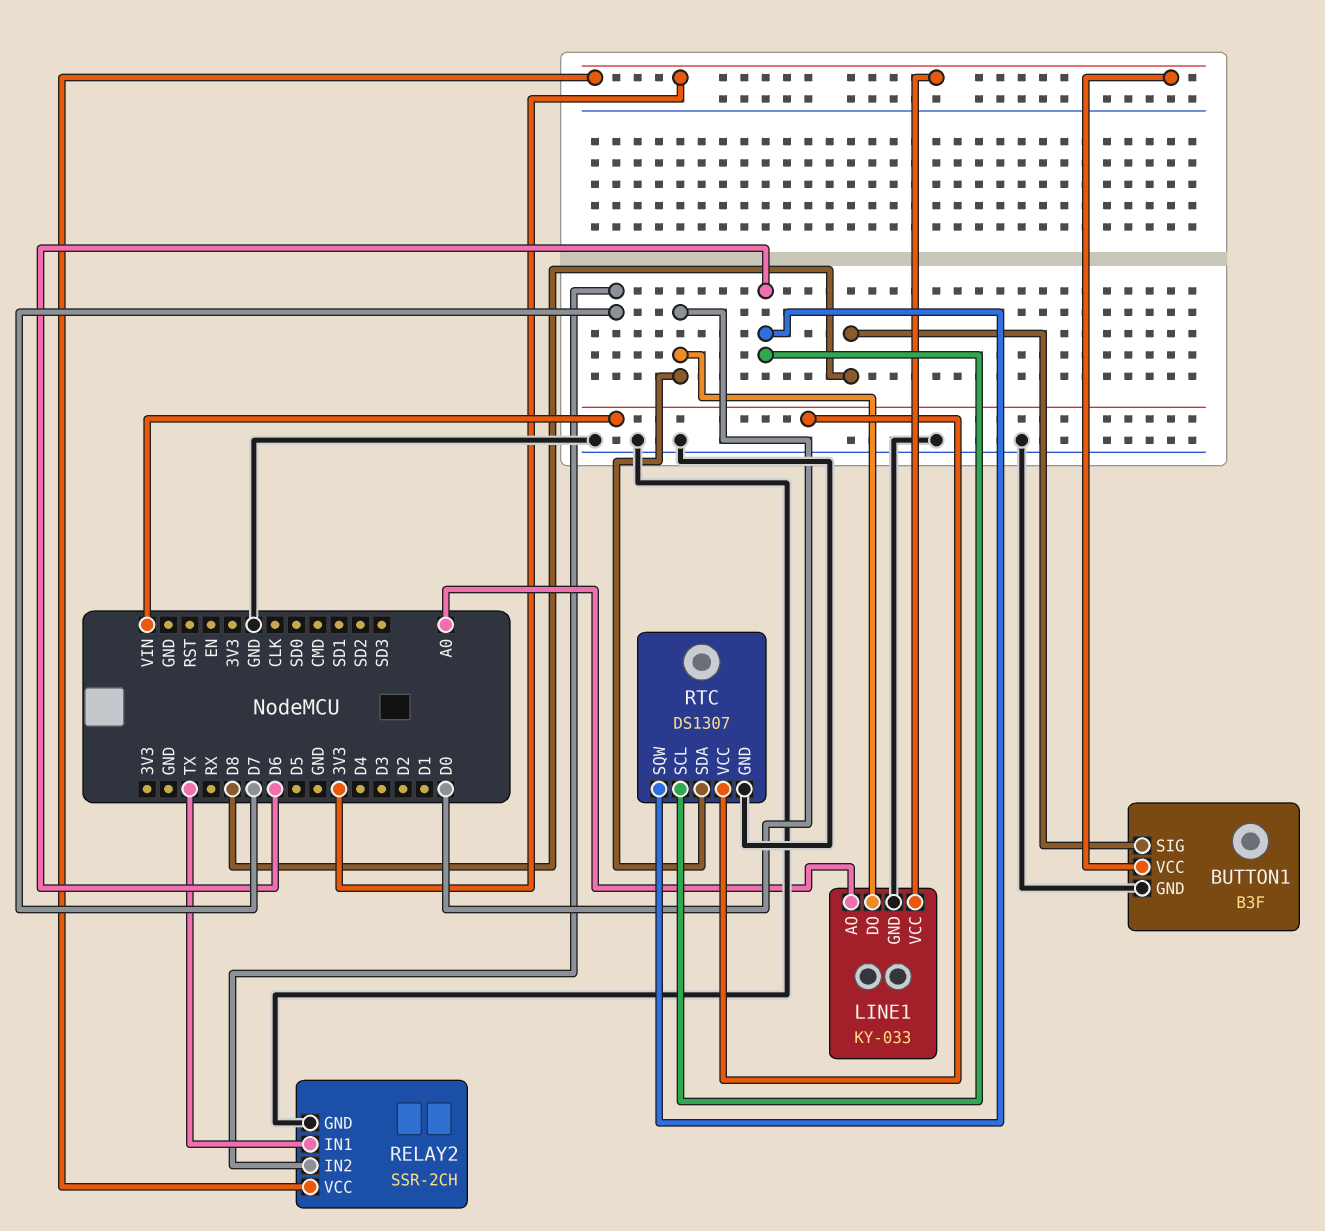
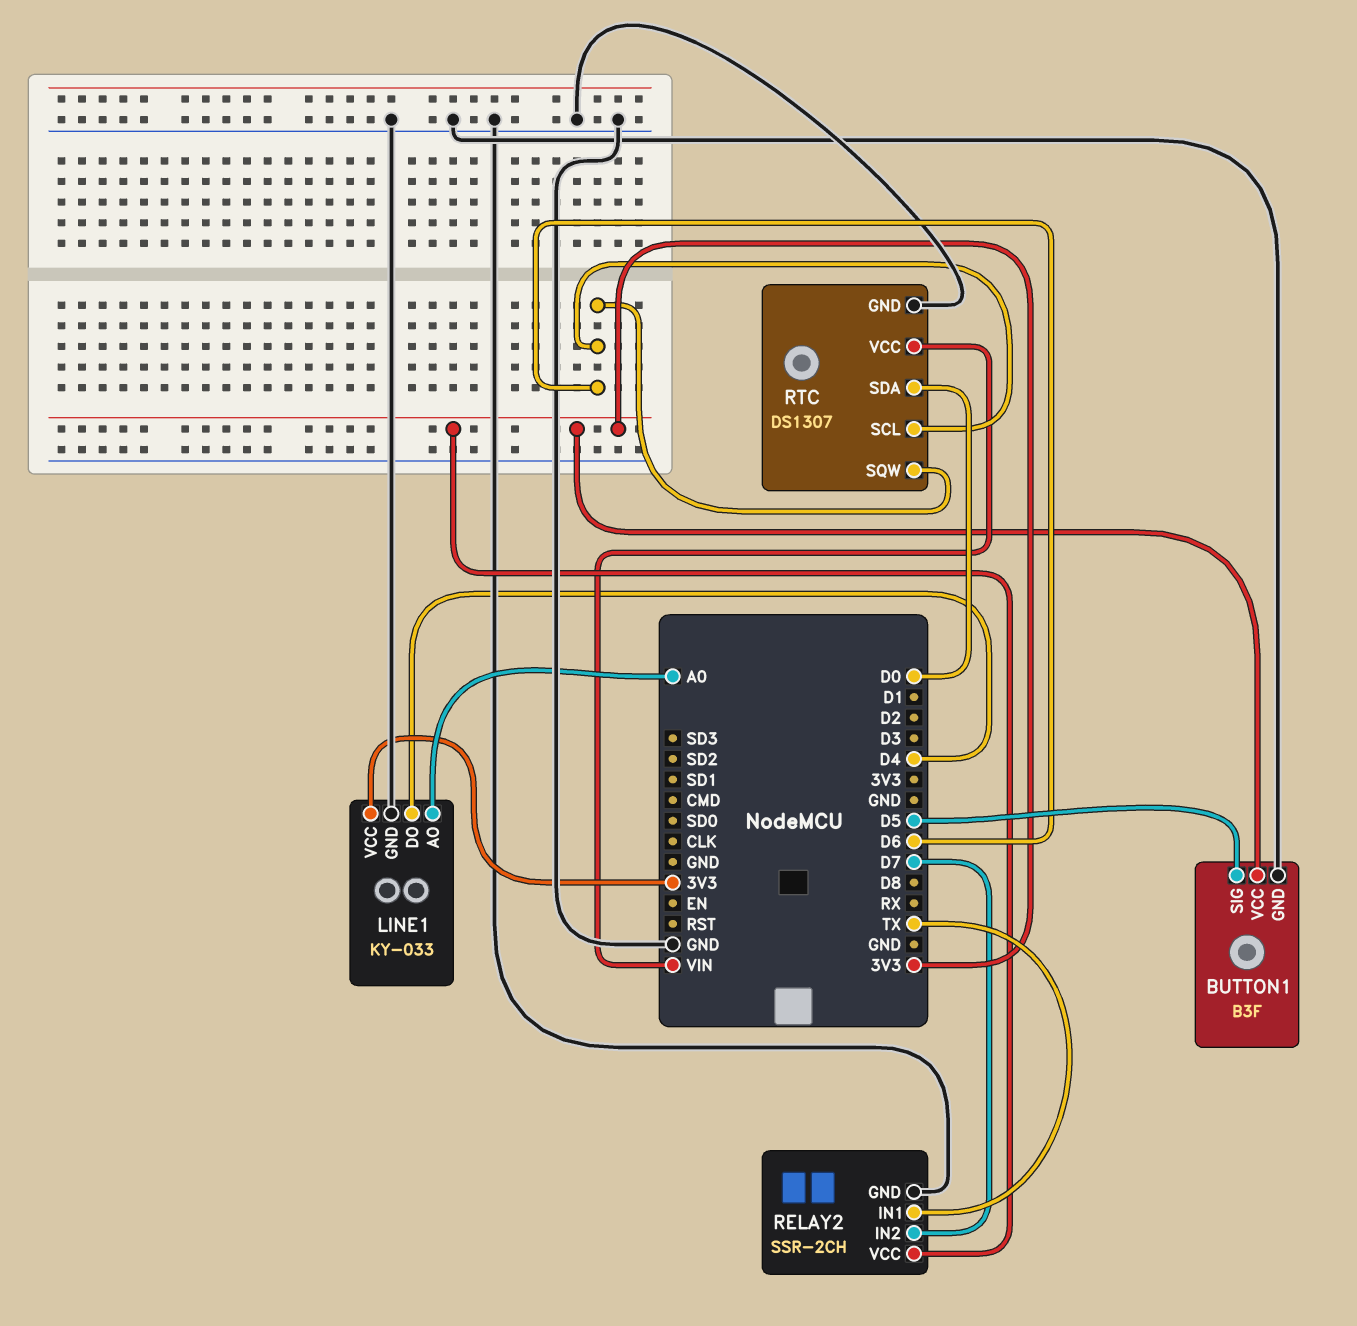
BUTTON1 pin SIG: D8 -> D5
LINE1 pin DO: D0 -> D4

